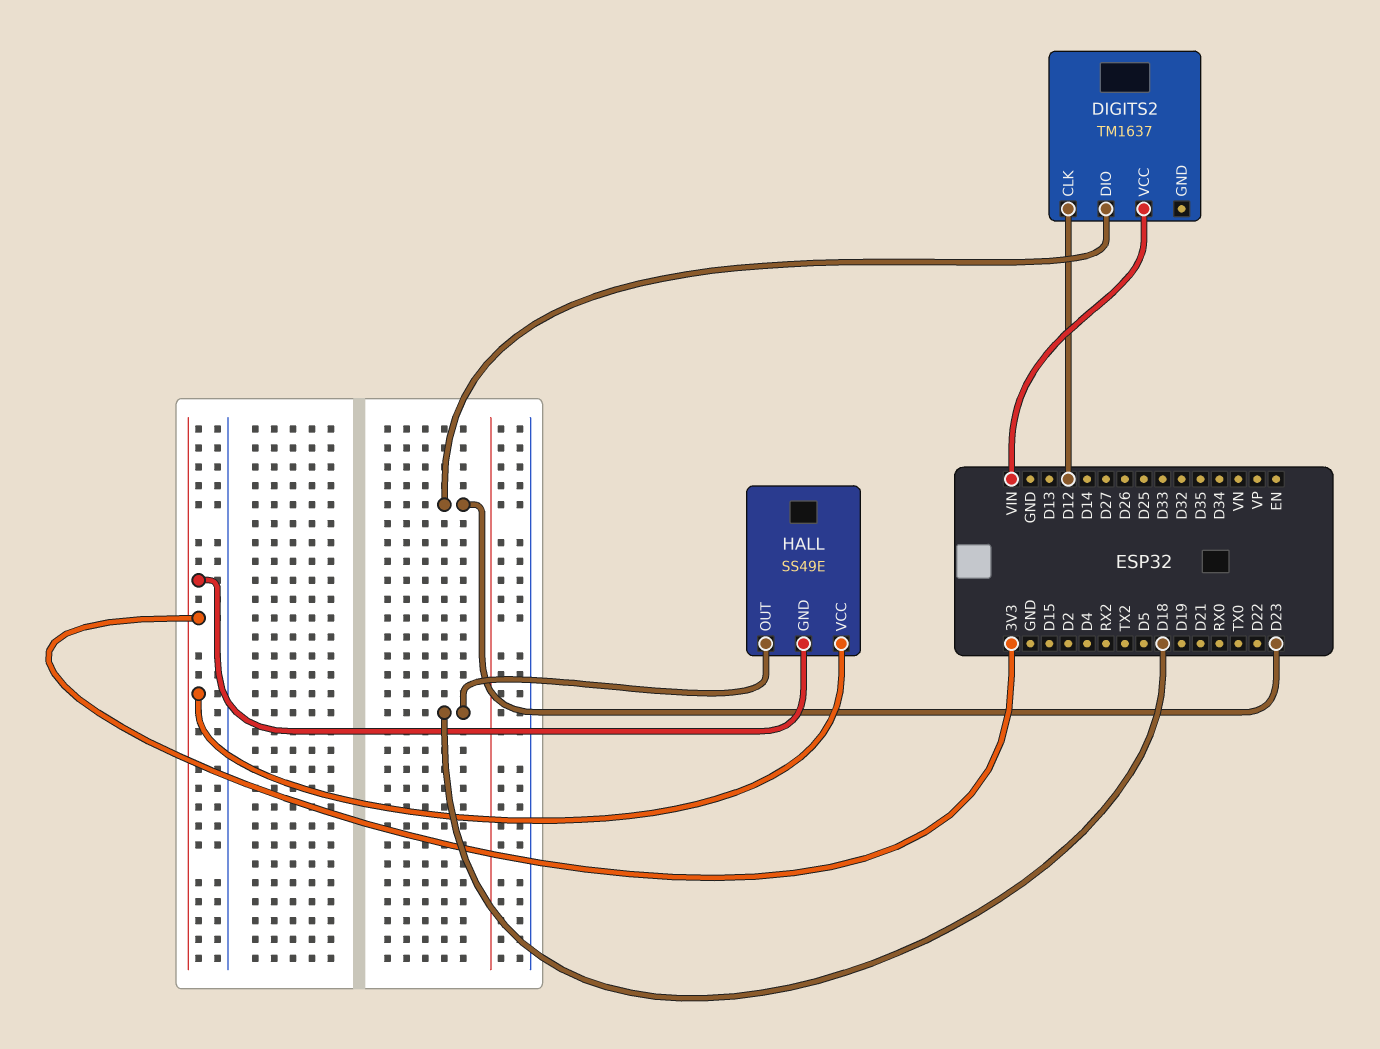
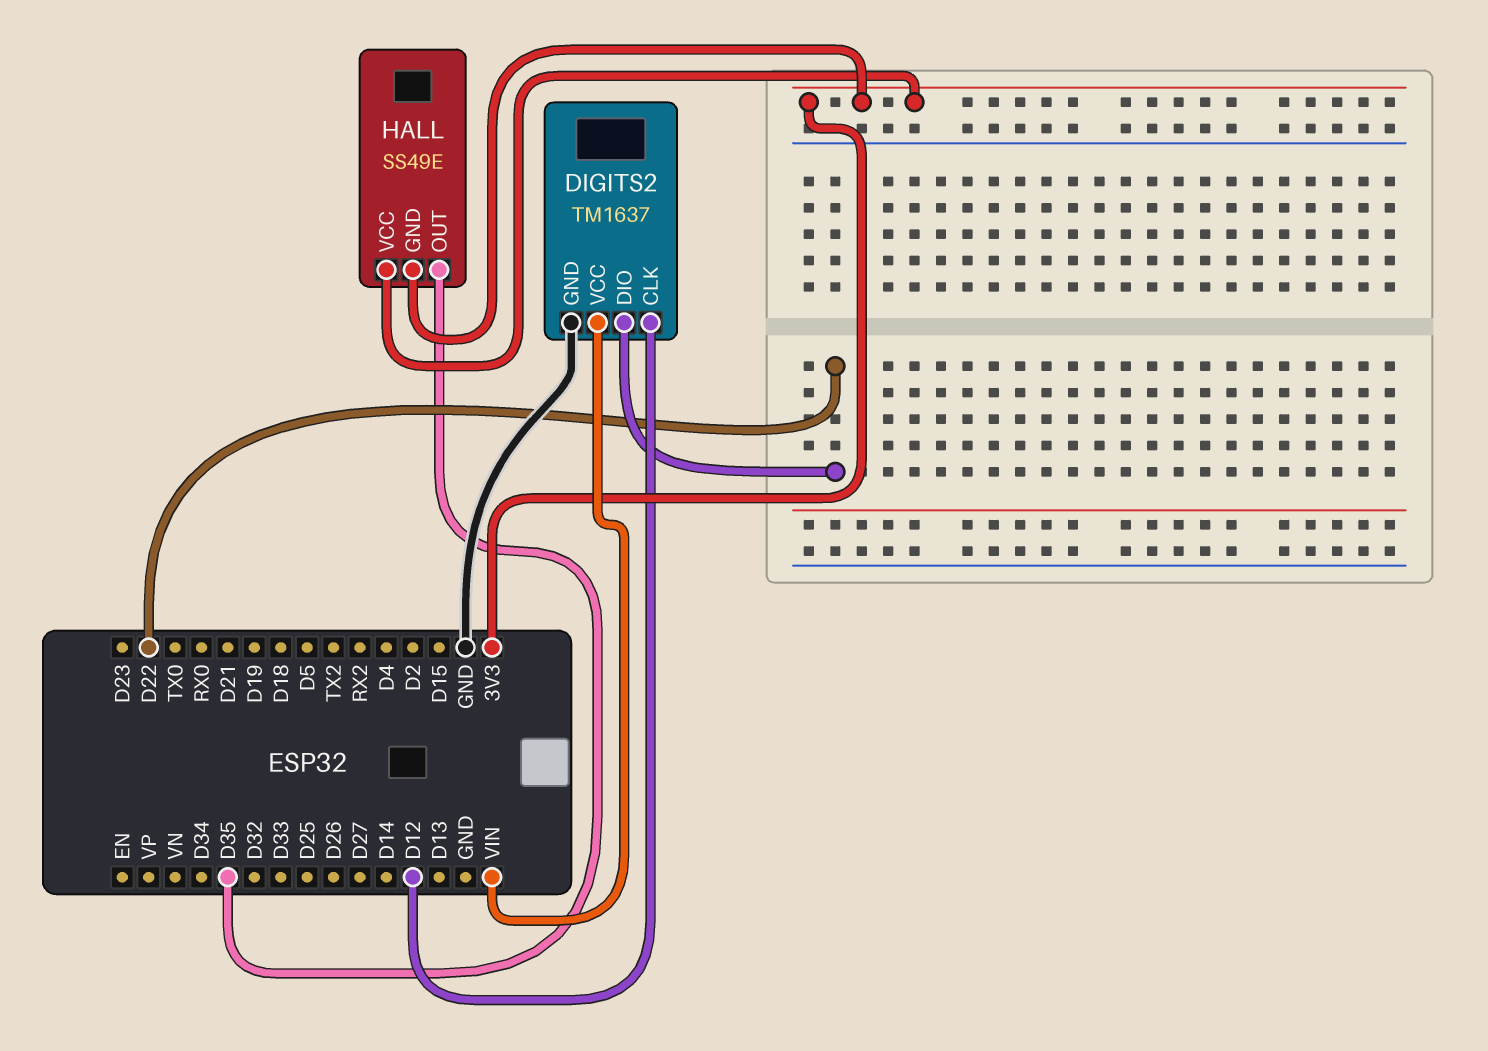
DIGITS2 pin DIO: D23 -> D22
DIGITS2 pin GND: none -> GND
HALL pin OUT: D18 -> D35

